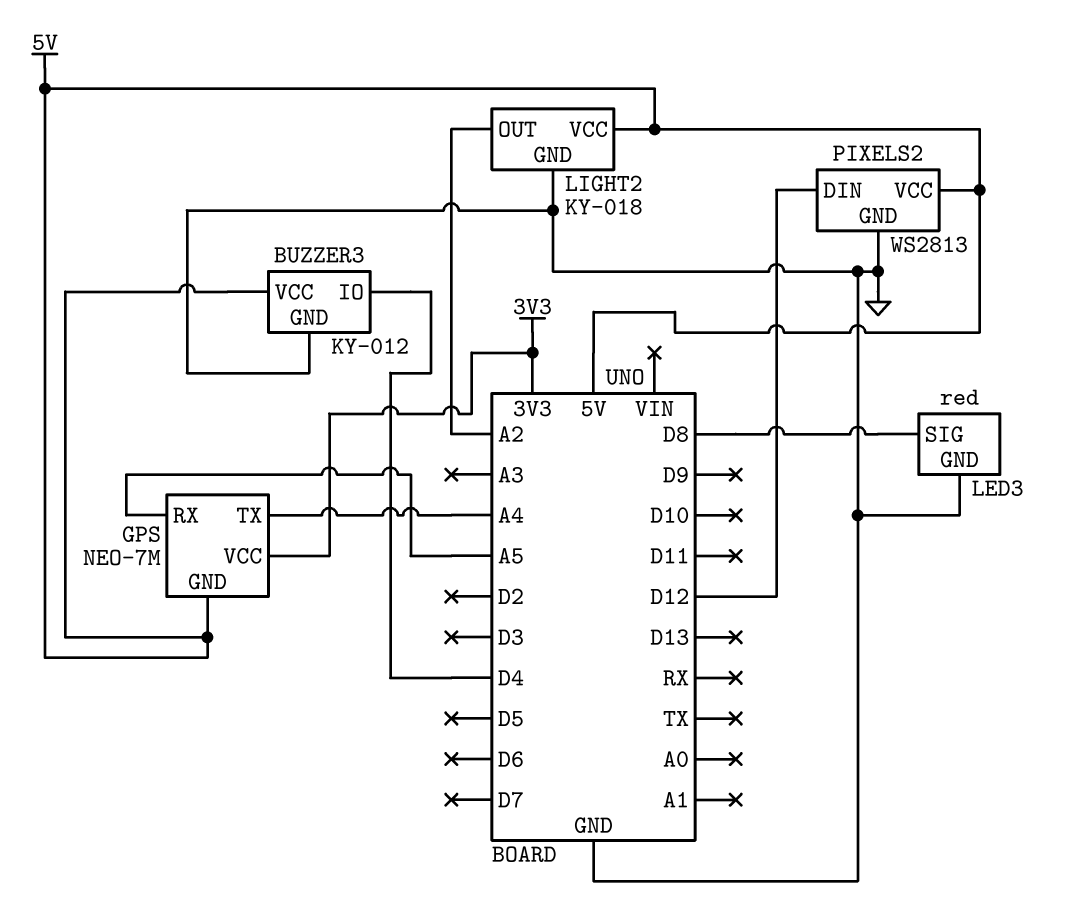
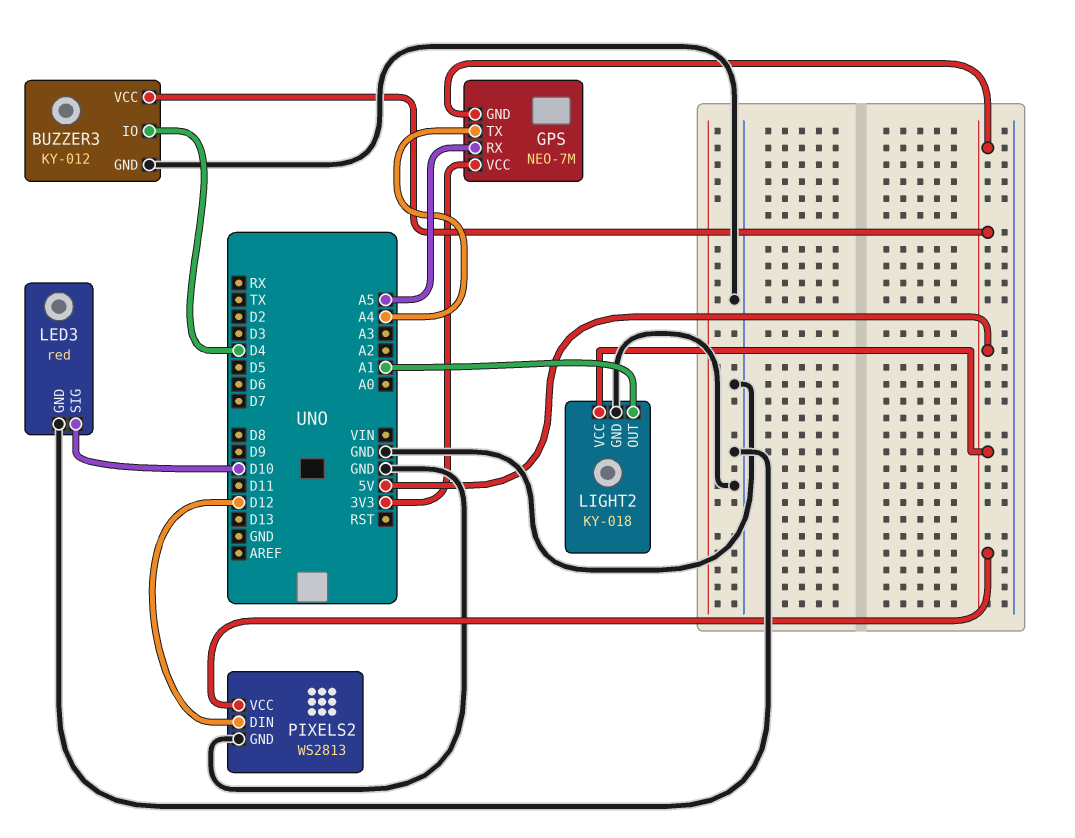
LED3 pin SIG: D8 -> D10
LIGHT2 pin OUT: A2 -> A1

